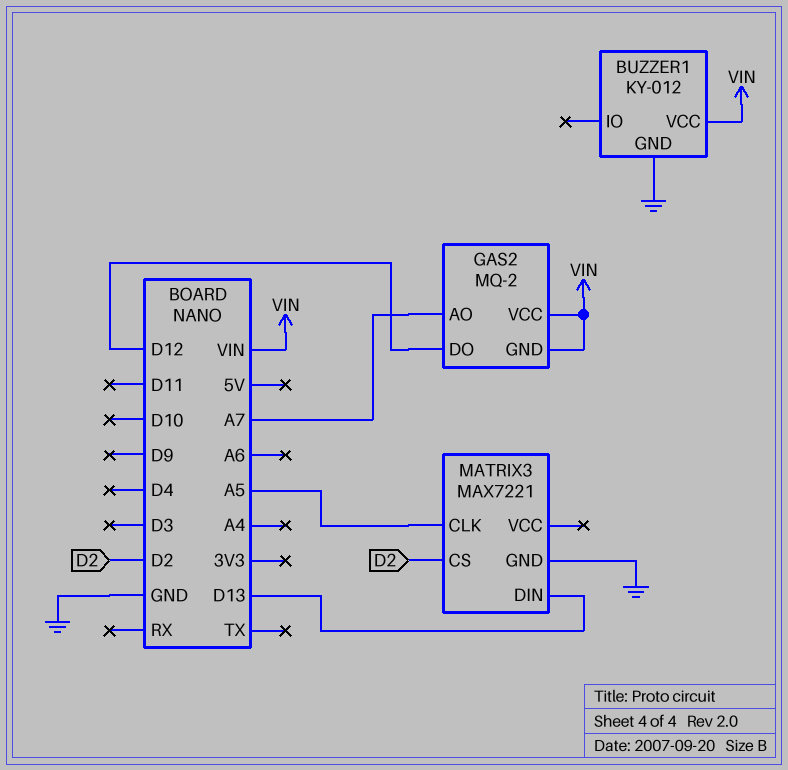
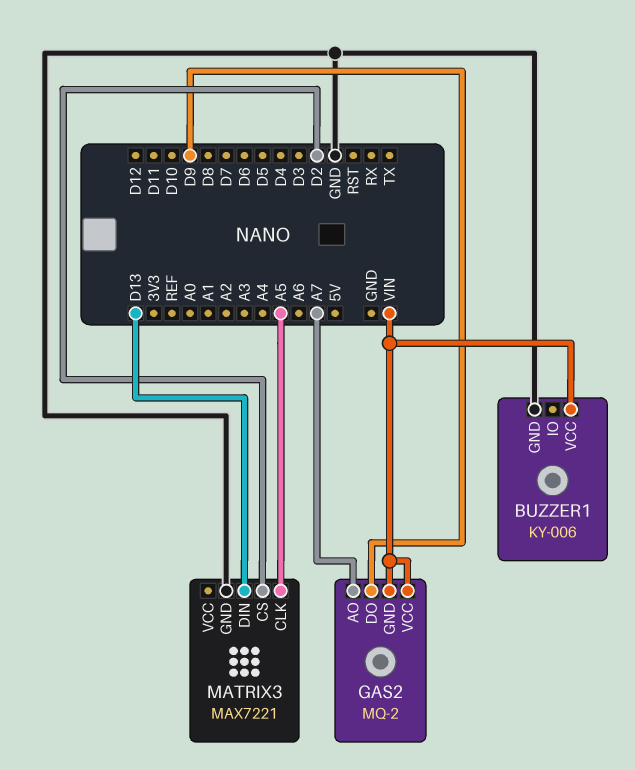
BUZZER1: KY-012 -> KY-006
GAS2 pin DO: D12 -> D9

